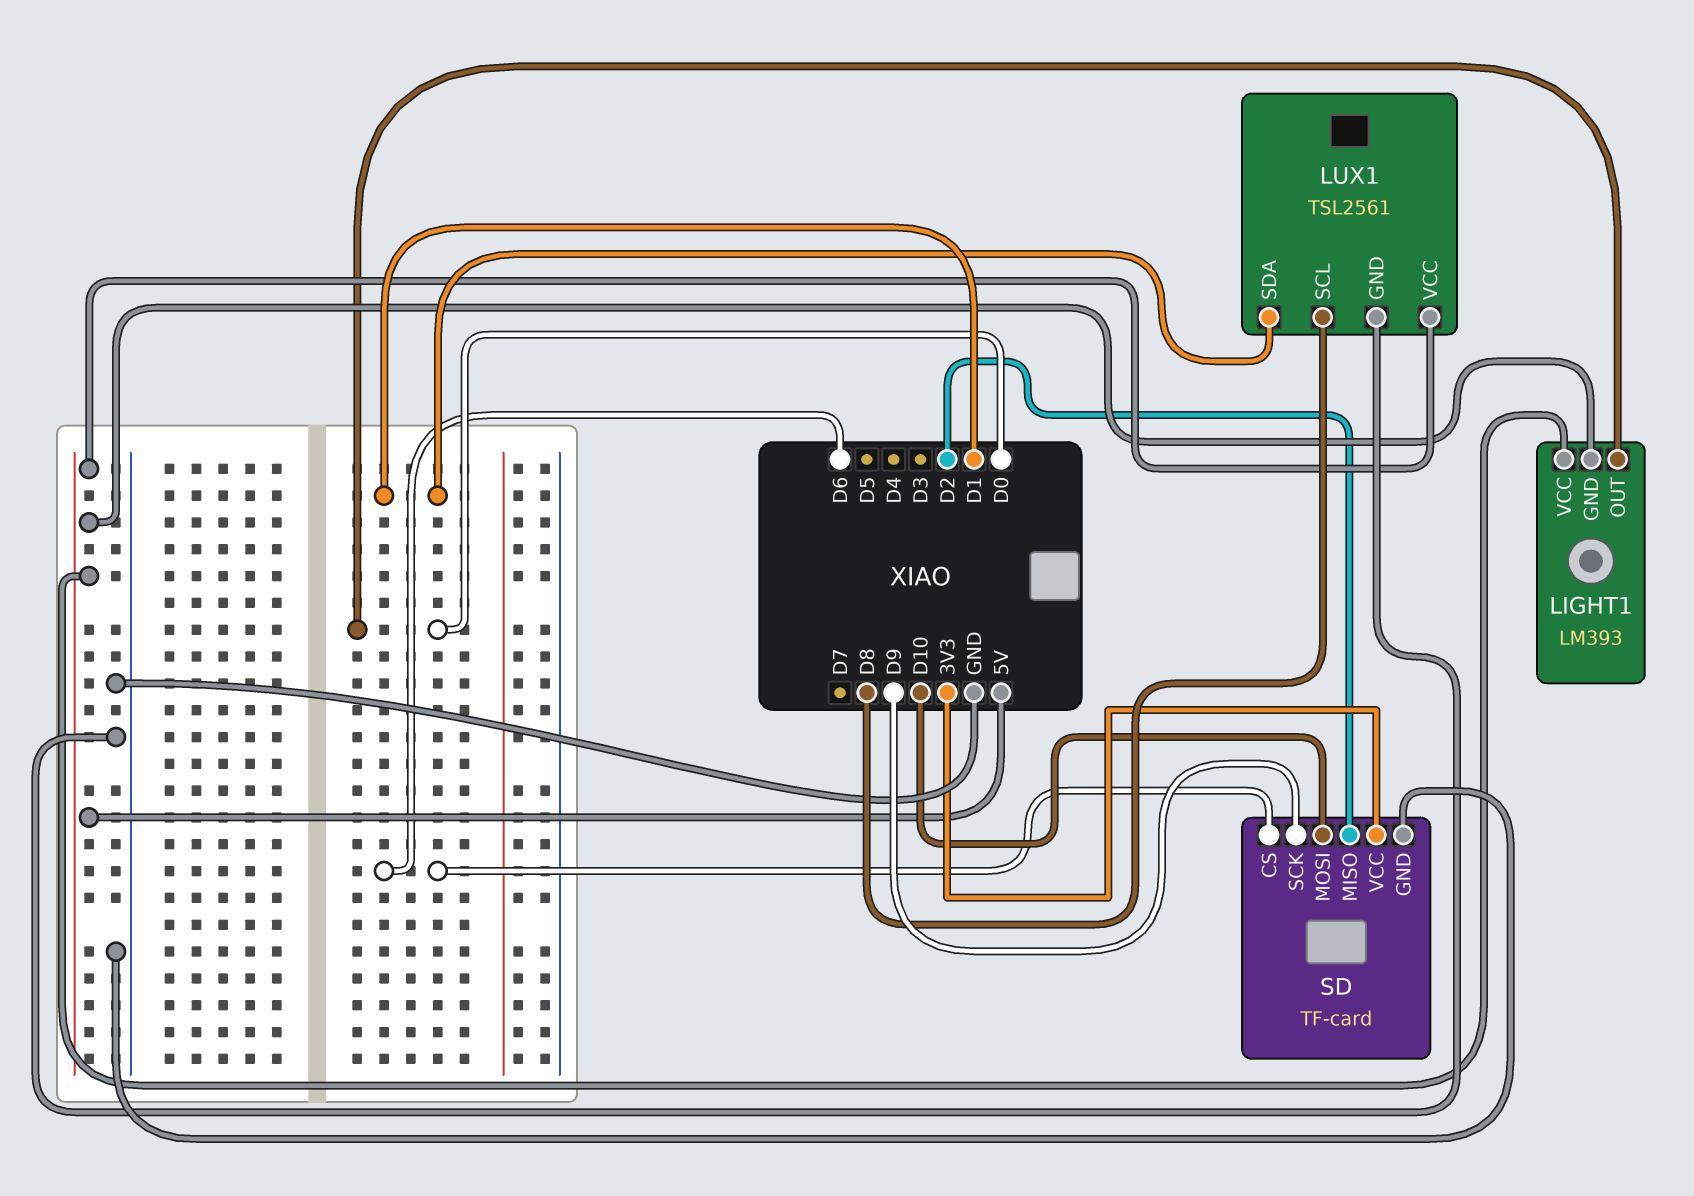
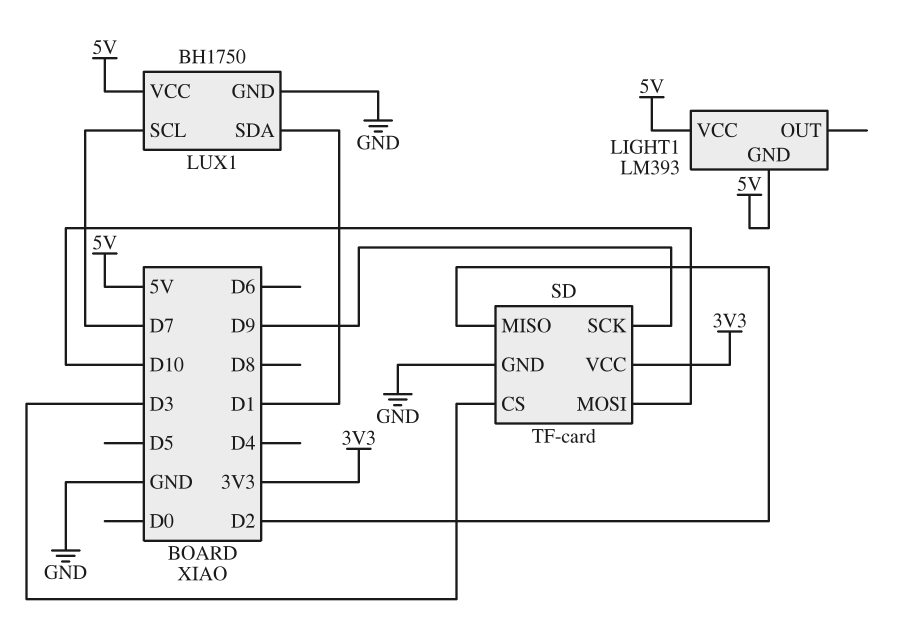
LIGHT1 pin OUT: D0 -> none
LUX1: TSL2561 -> BH1750
LUX1 pin SCL: D8 -> D7
SD pin CS: D6 -> D3

